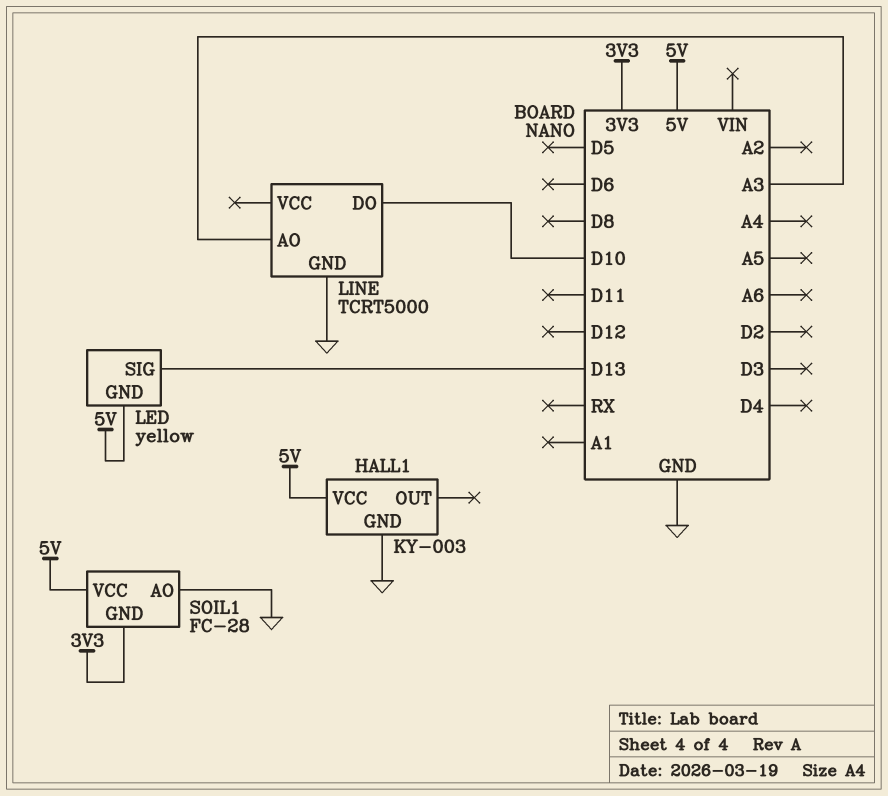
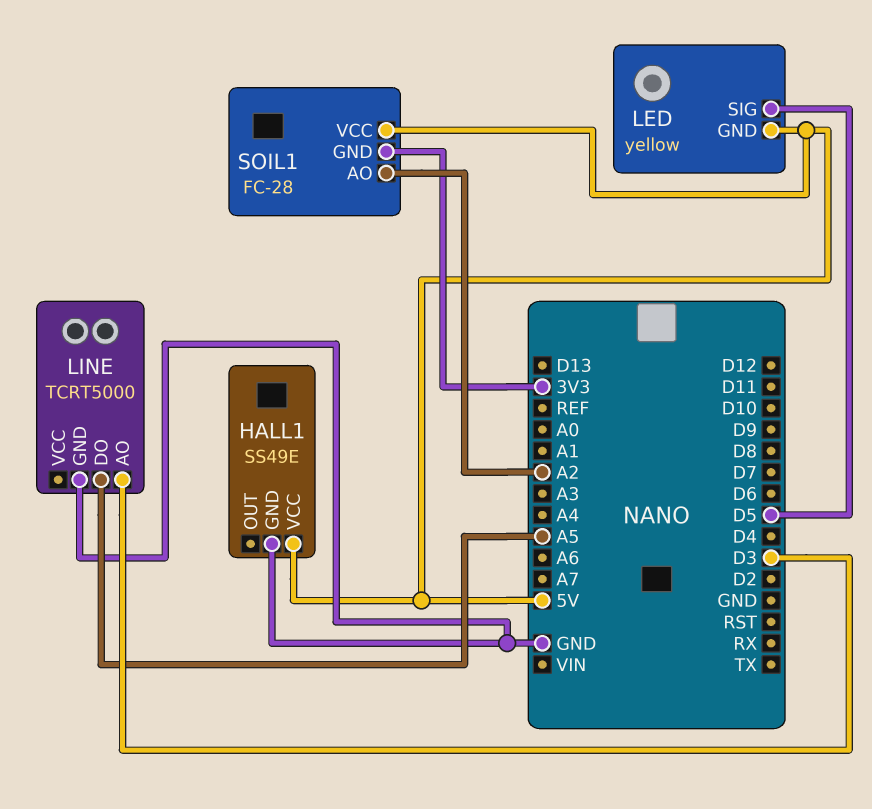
HALL1: KY-003 -> SS49E
LED pin SIG: D13 -> D5
LINE pin AO: A3 -> D3
LINE pin DO: D10 -> A5
SOIL1 pin AO: GND -> A2

